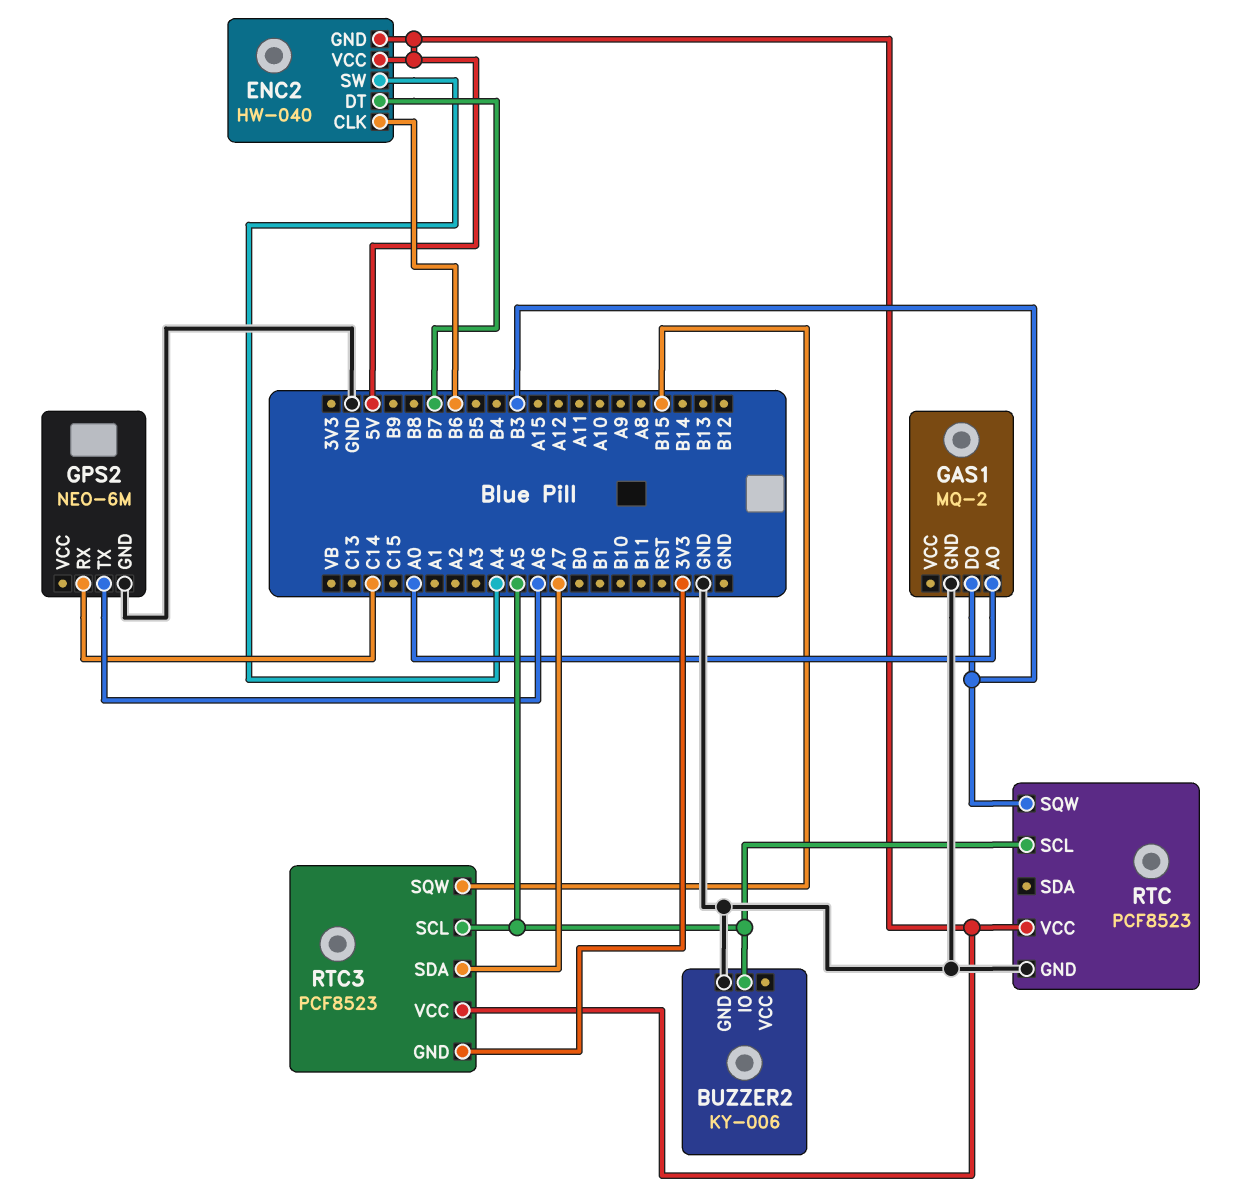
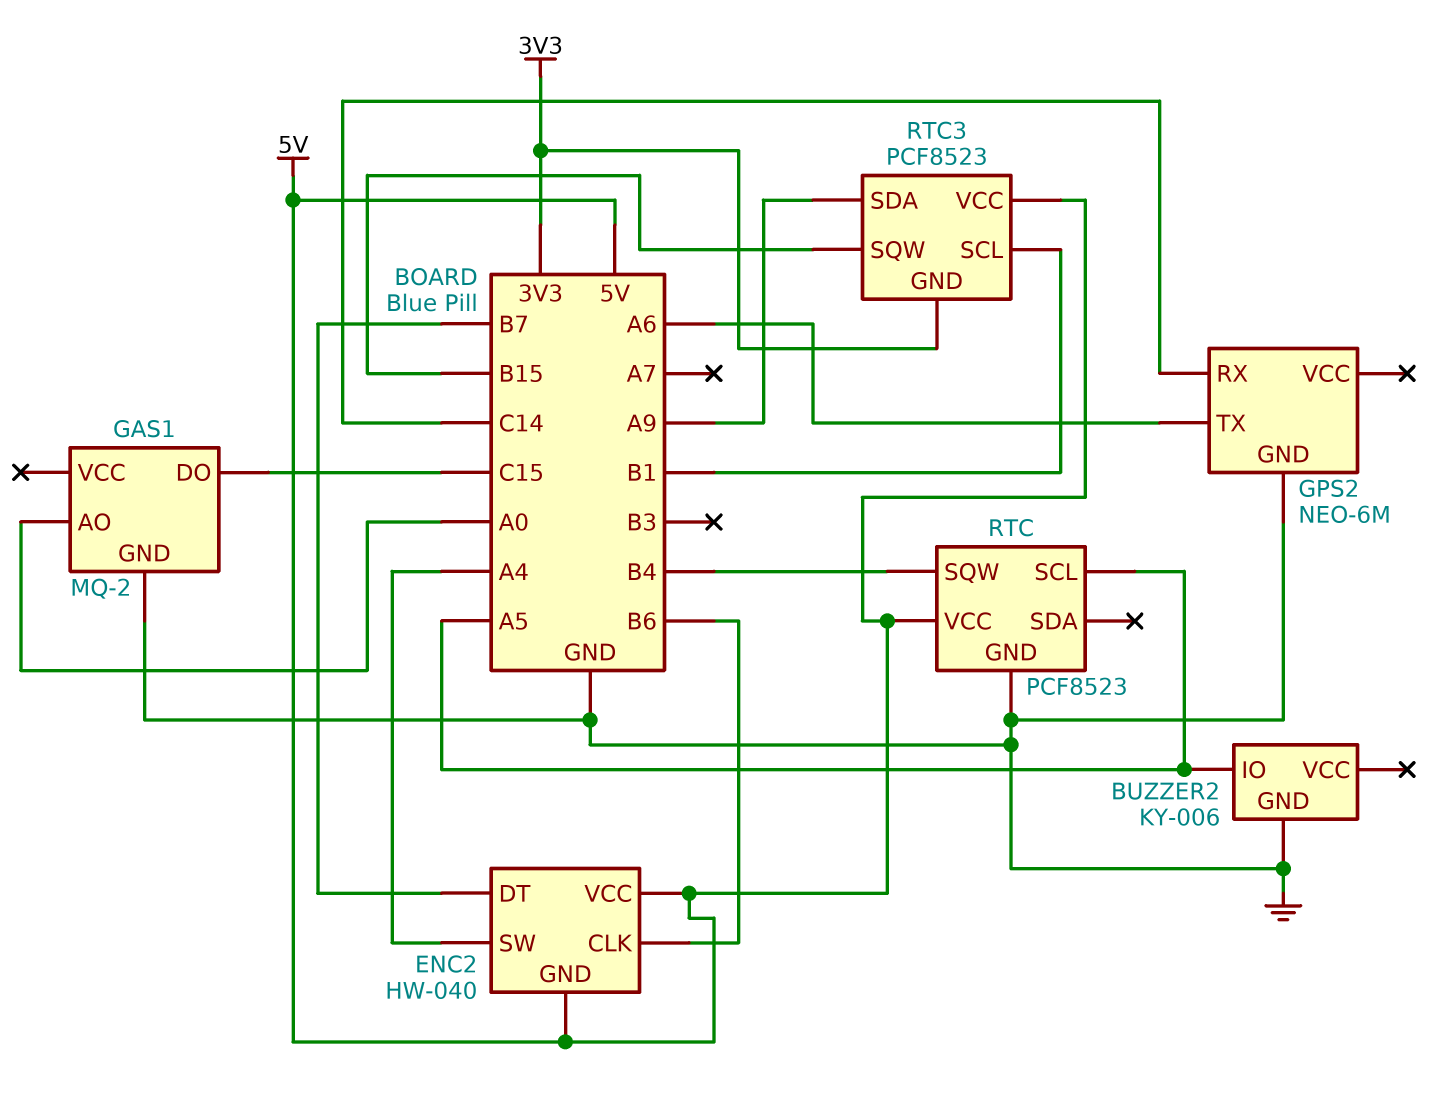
GAS1 pin DO: B3 -> C15
RTC pin SQW: B3 -> B4
RTC3 pin SCL: A5 -> B1
RTC3 pin SDA: A7 -> A9

